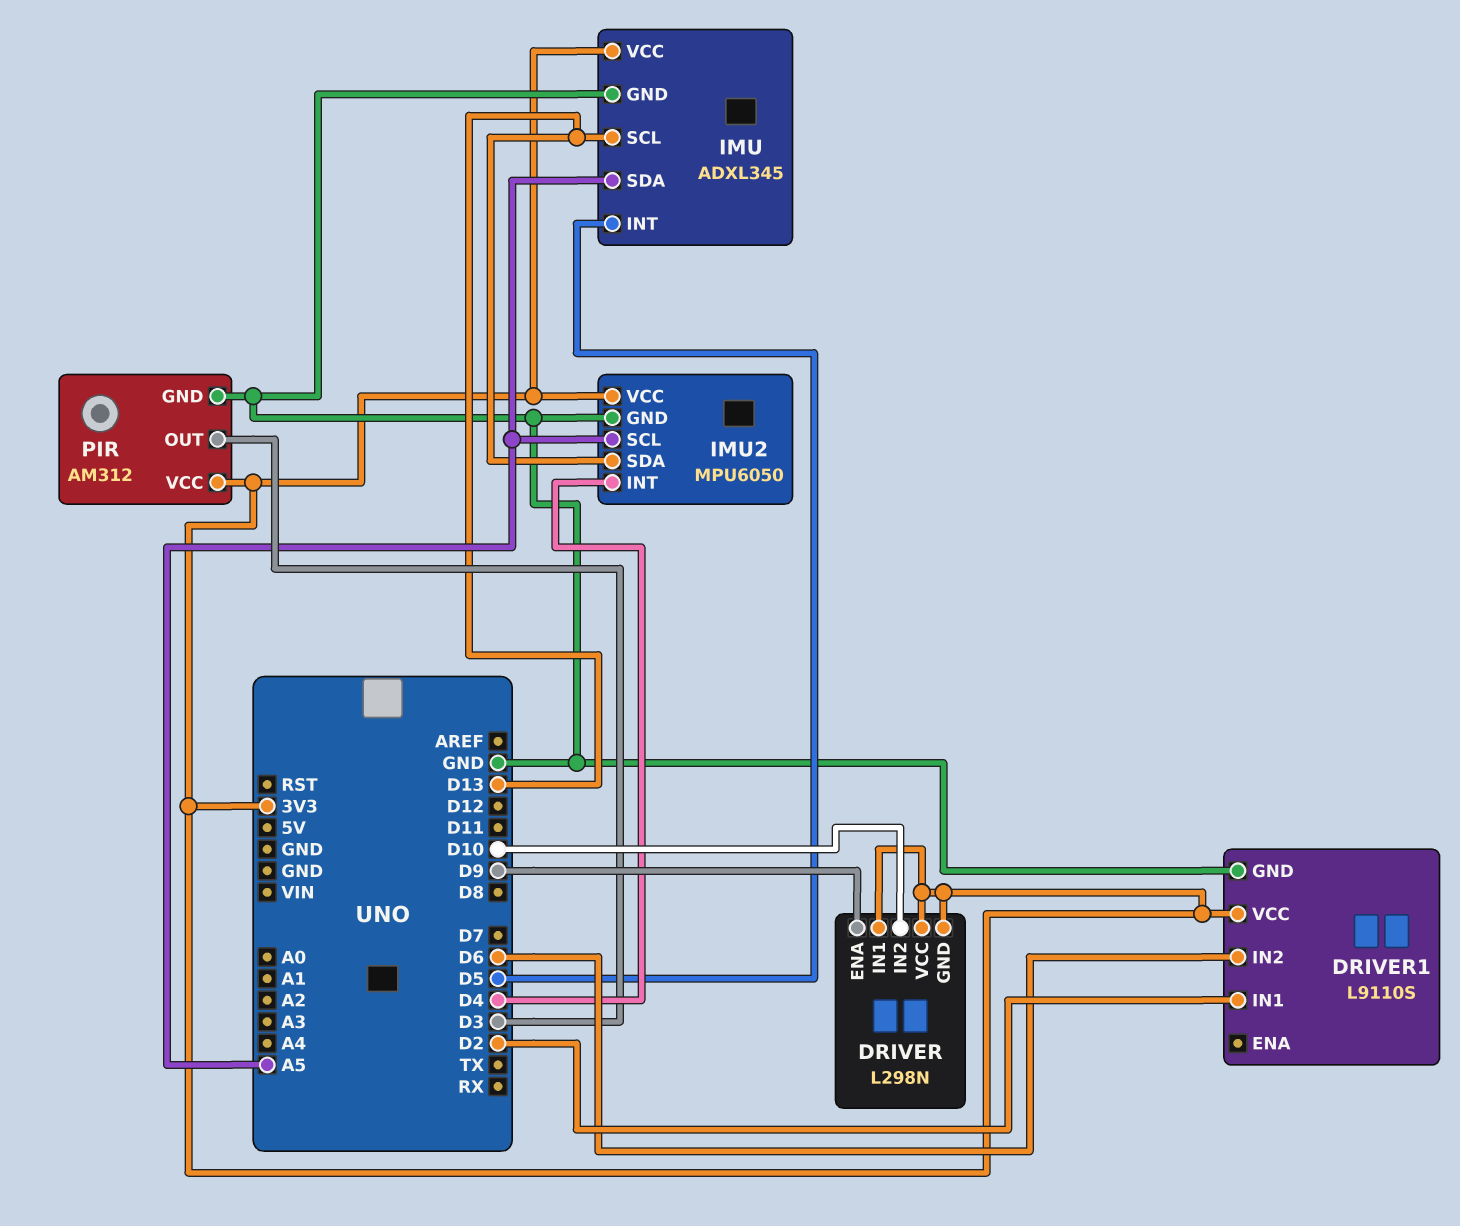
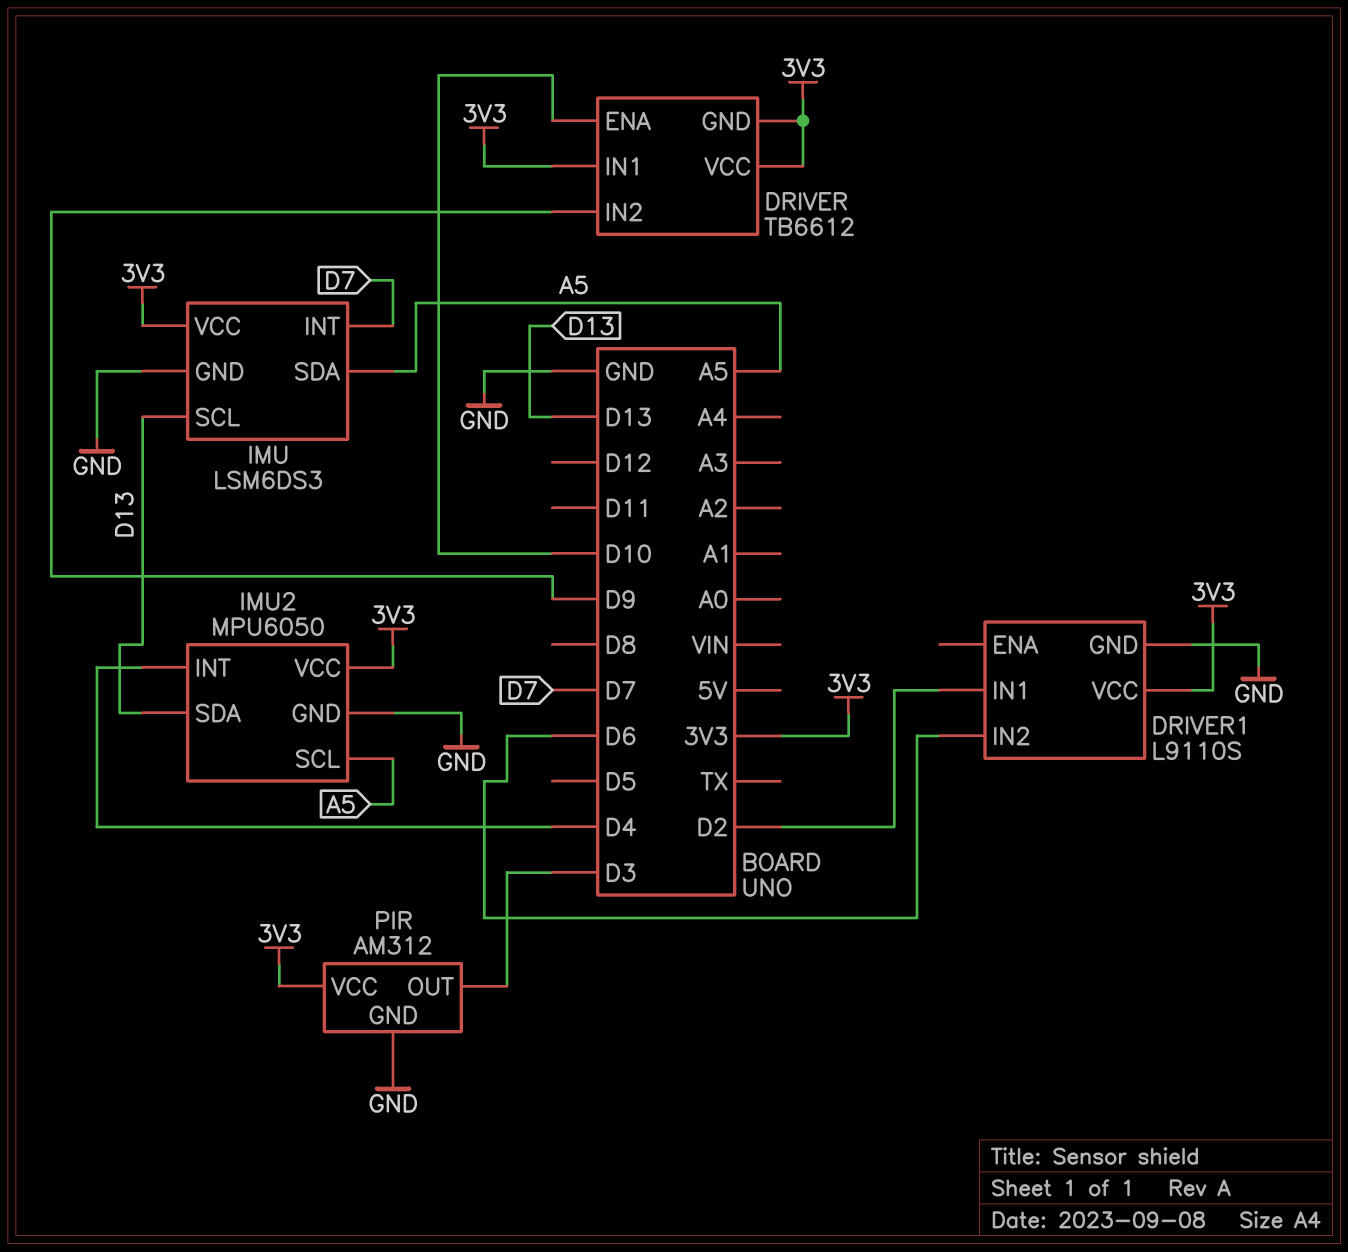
DRIVER: L298N -> TB6612
DRIVER pin ENA: D9 -> D10
DRIVER pin IN2: D10 -> D9
IMU: ADXL345 -> LSM6DS3
IMU pin INT: D5 -> D7

